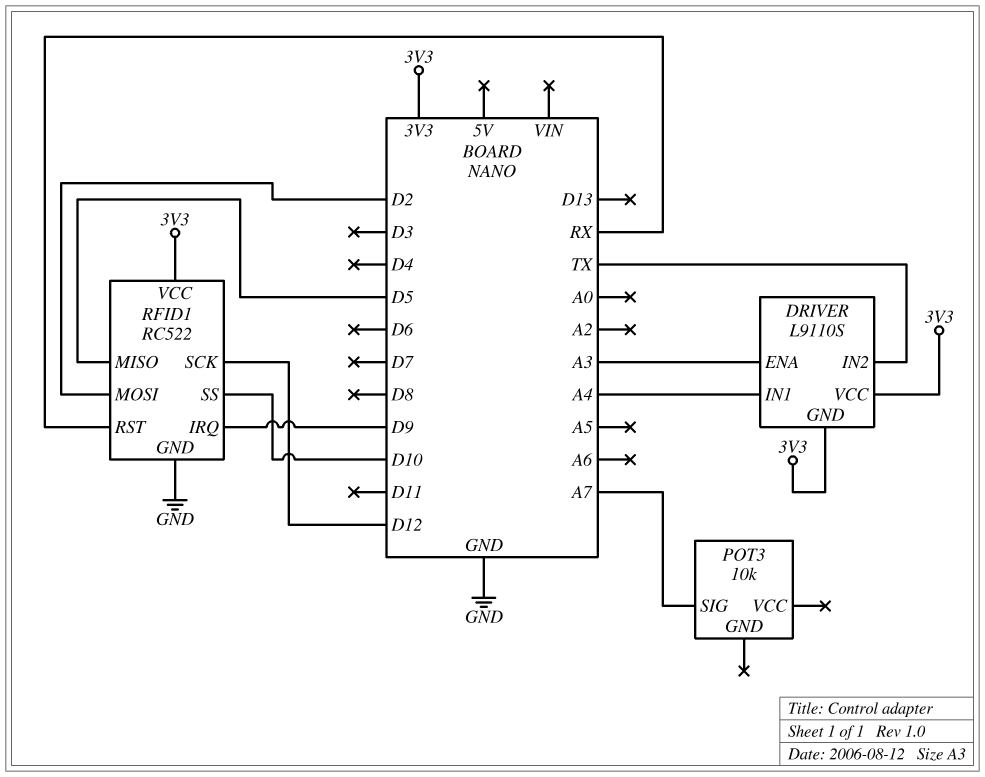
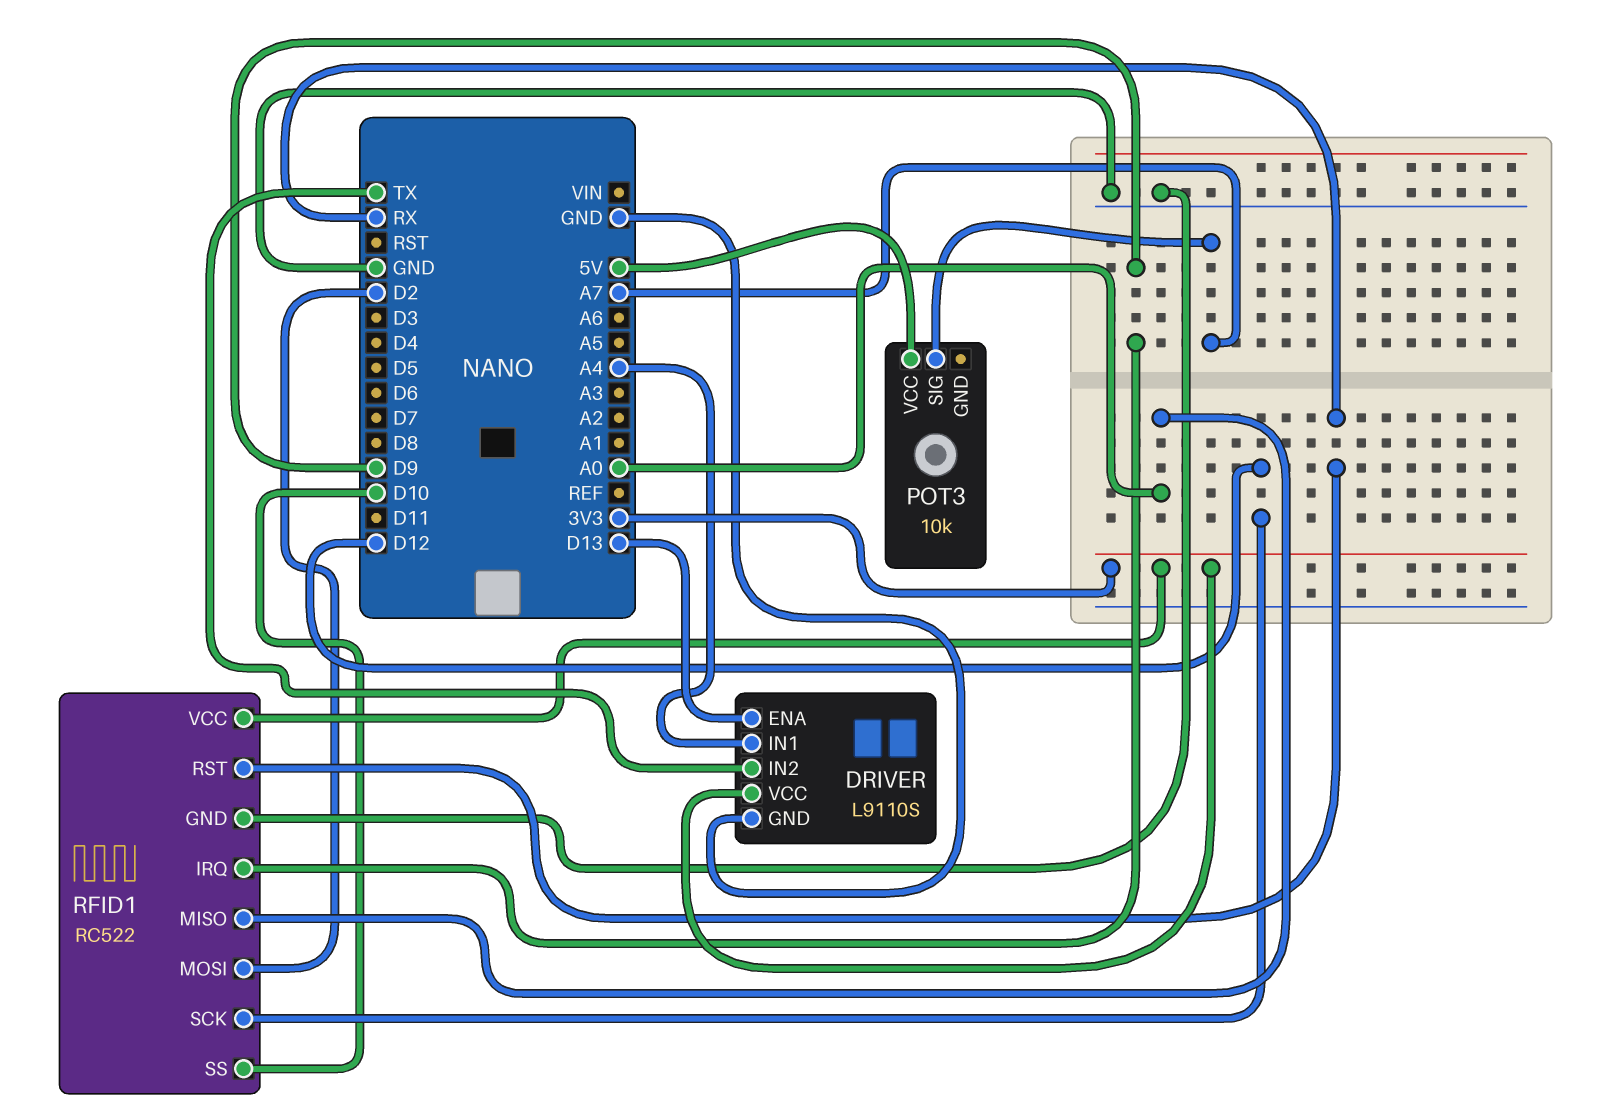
DRIVER pin ENA: A3 -> D13
DRIVER pin GND: 3V3 -> GND
POT3 pin VCC: none -> 5V
RFID1 pin MISO: D5 -> A0

